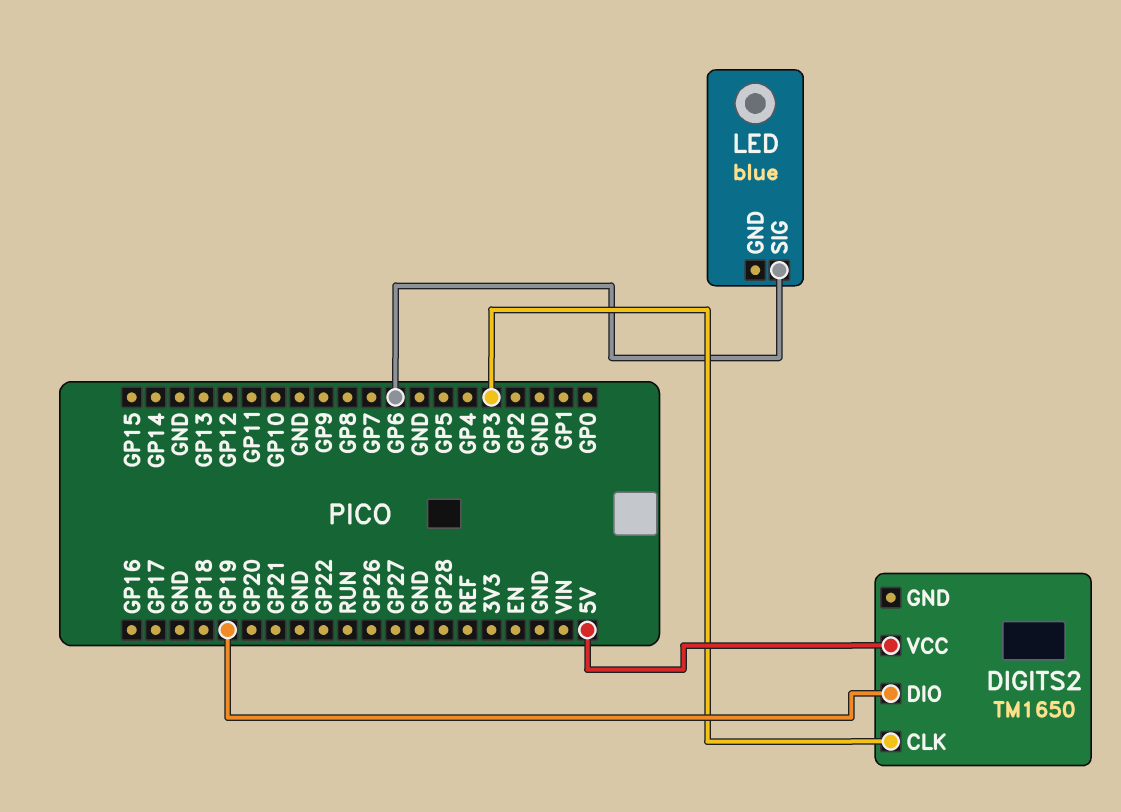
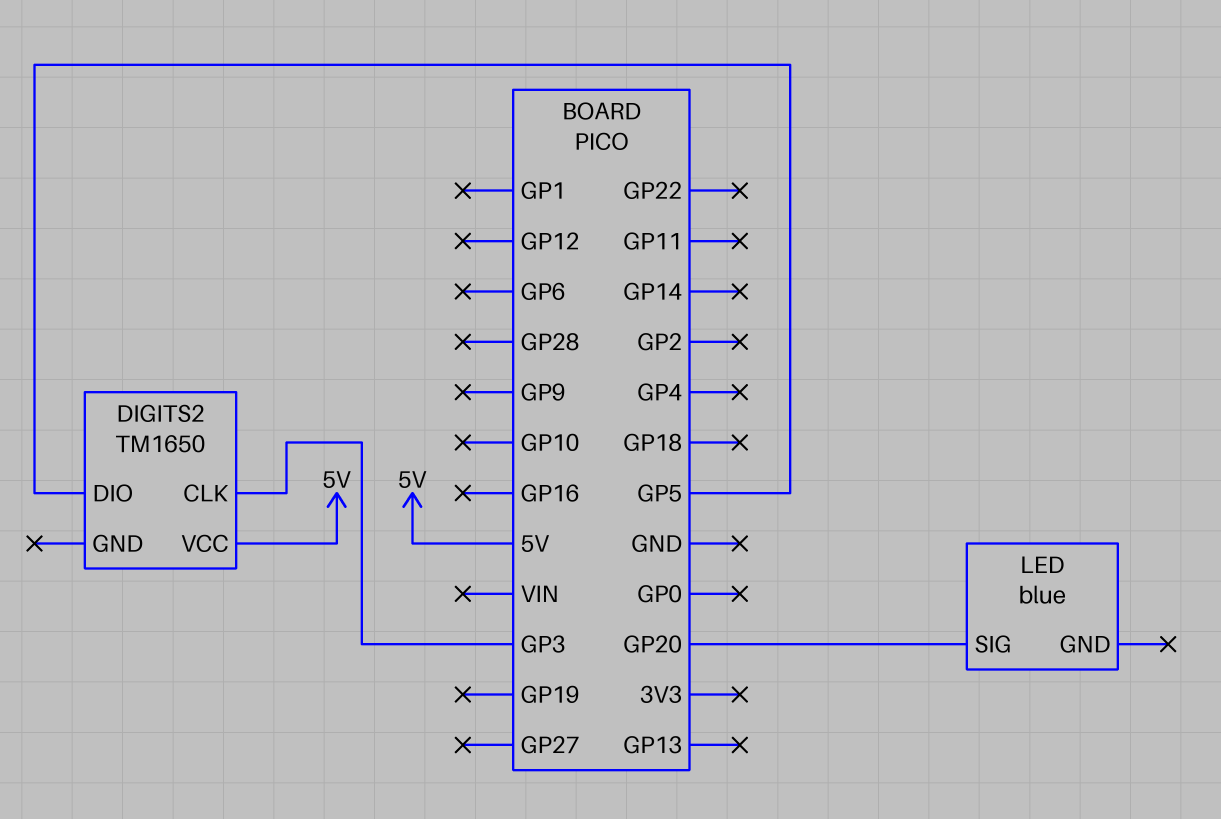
DIGITS2 pin DIO: GP19 -> GP5
LED pin SIG: GP6 -> GP20

